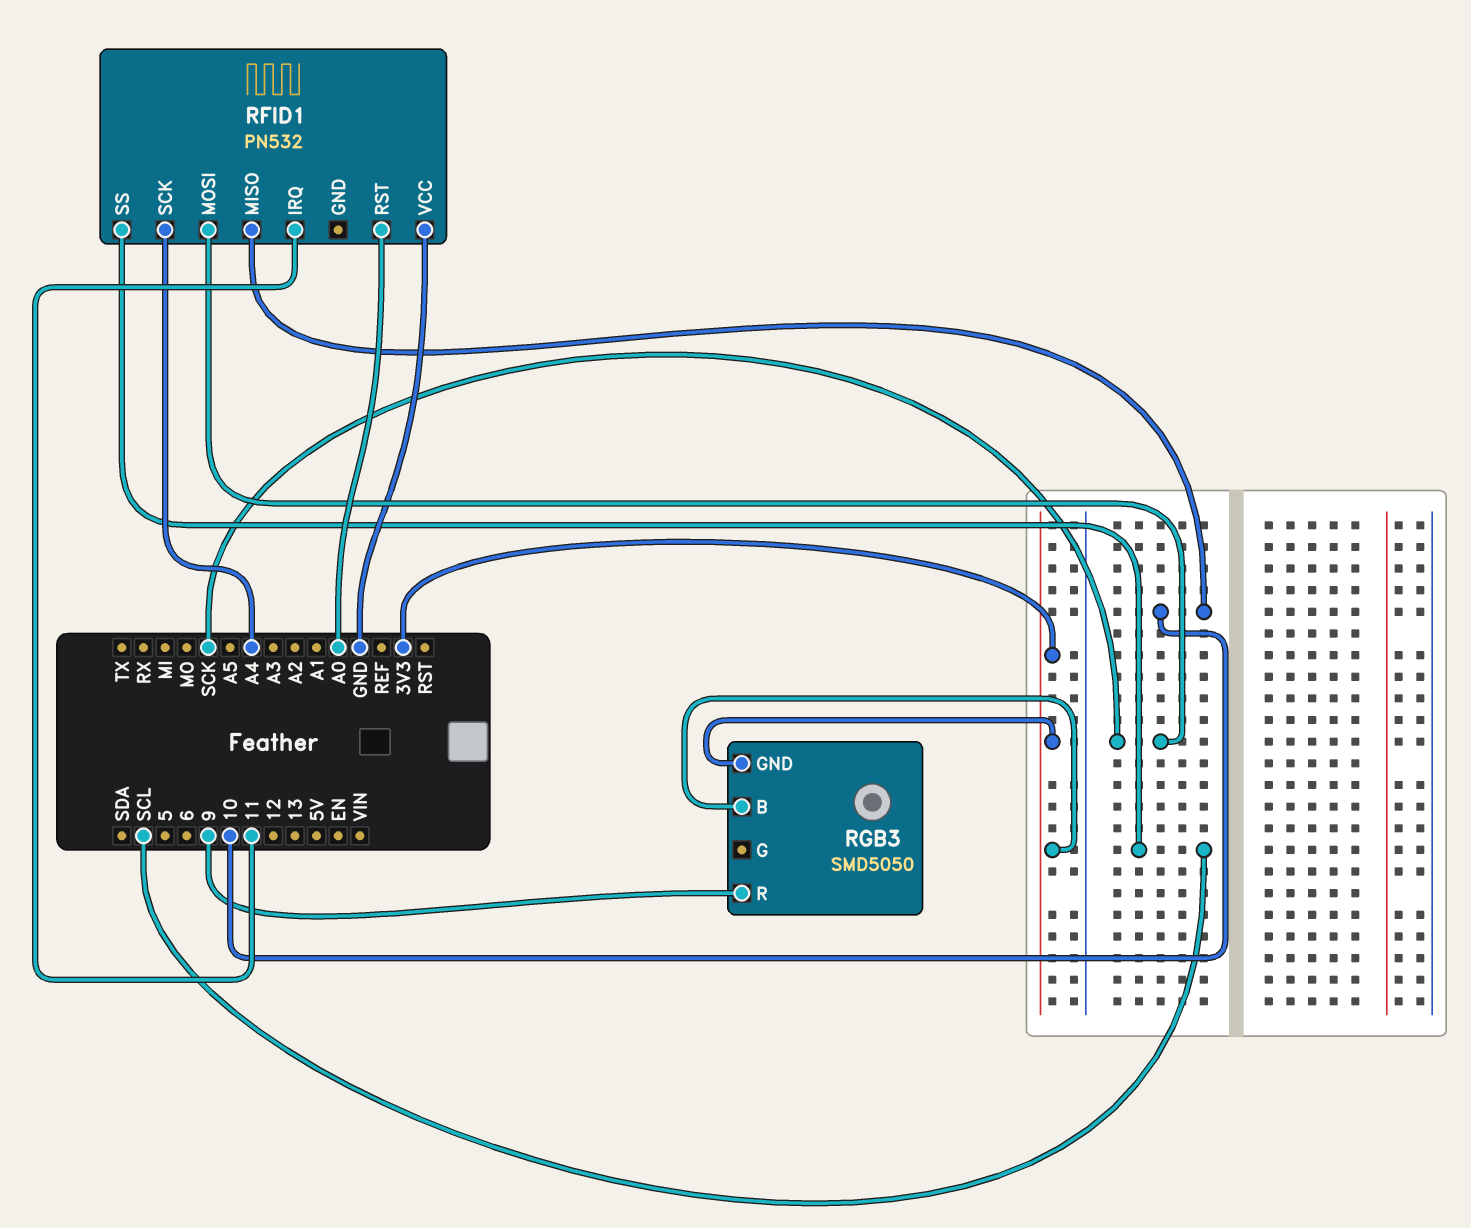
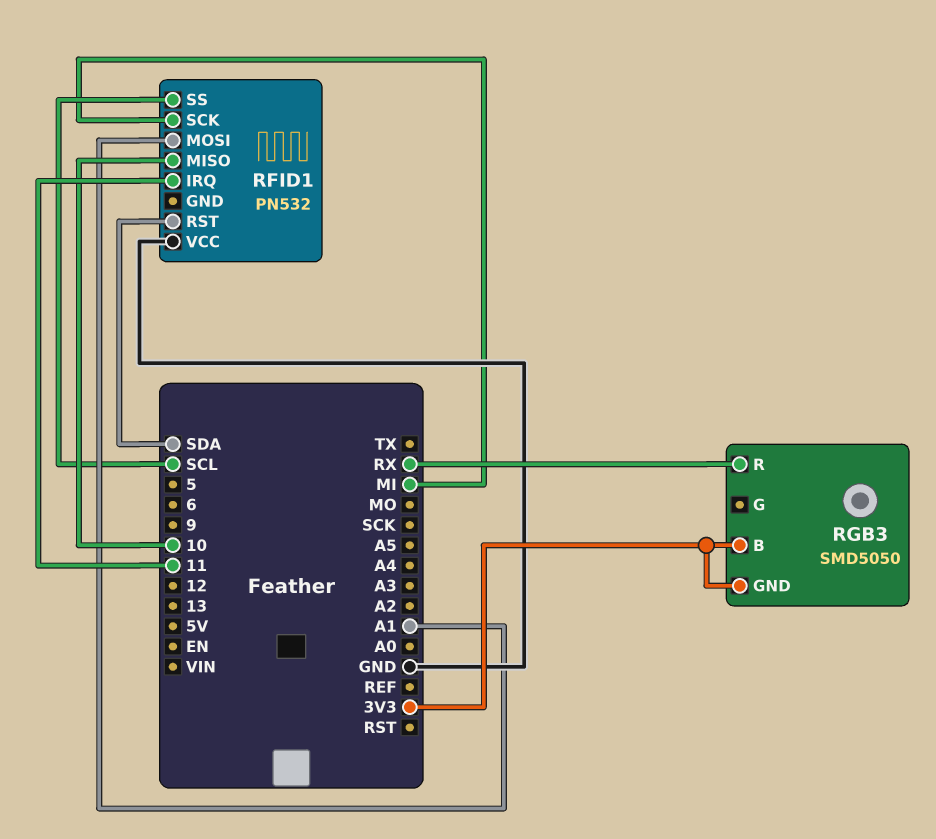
RFID1 pin MOSI: SCK -> A1
RFID1 pin RST: A0 -> SDA
RFID1 pin SCK: A4 -> MI
RGB3 pin R: 9 -> RX

